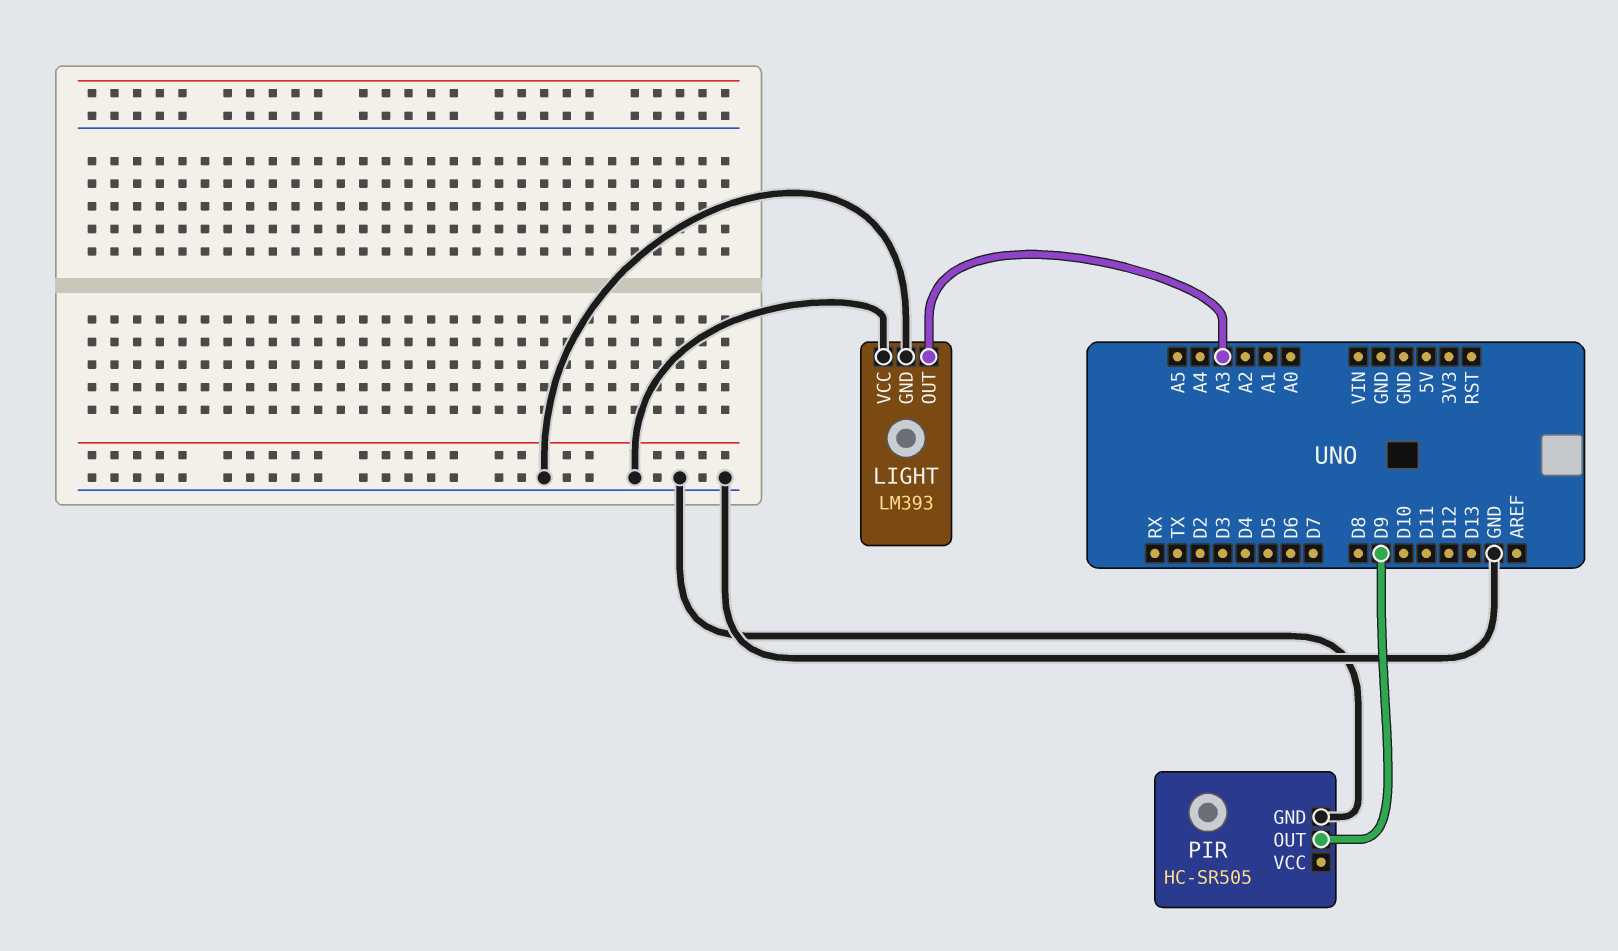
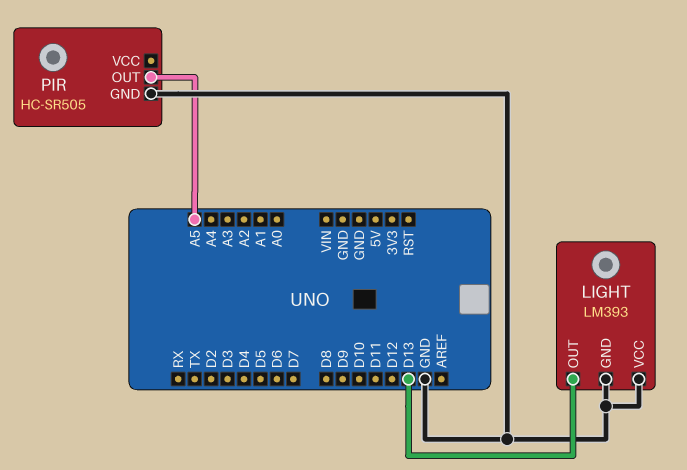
LIGHT pin OUT: A3 -> D13
PIR pin OUT: D9 -> A5

